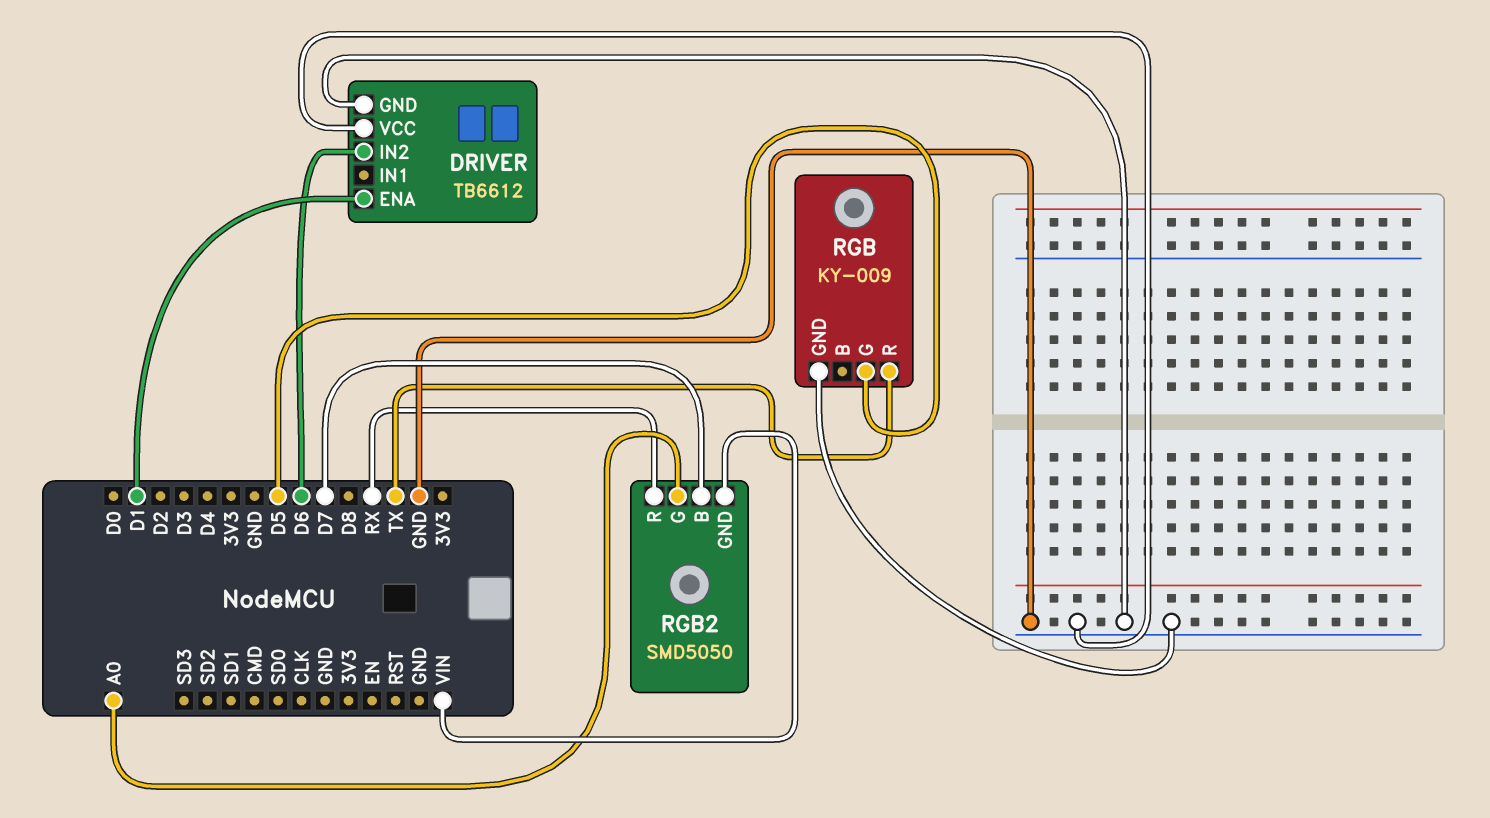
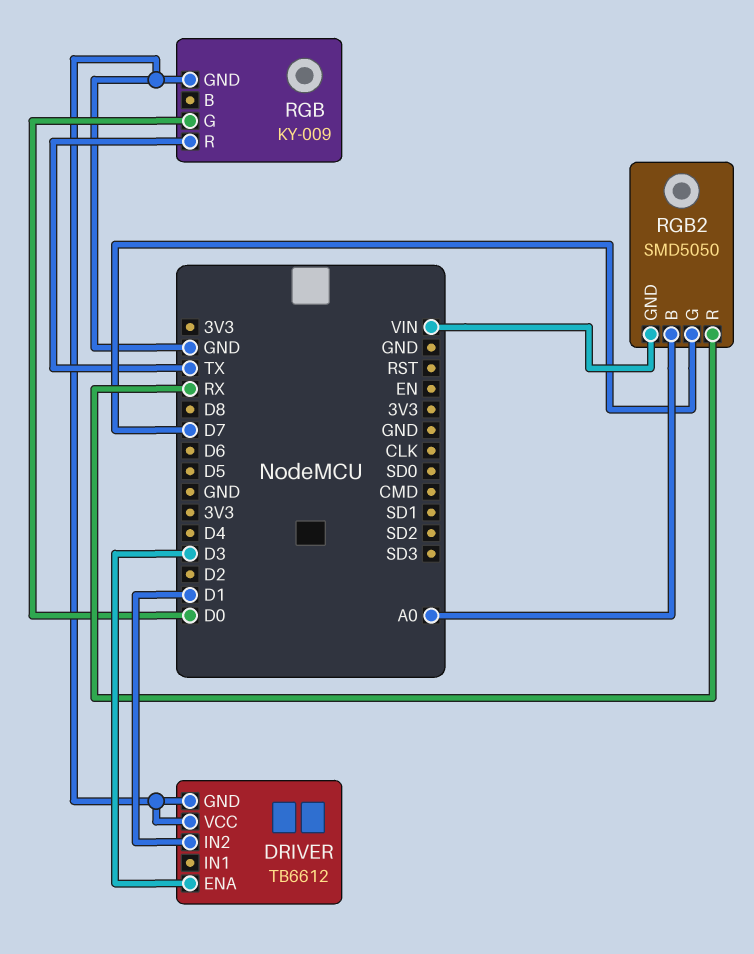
DRIVER pin ENA: D1 -> D3
DRIVER pin IN2: D6 -> D1
RGB pin G: D5 -> D0
RGB2 pin B: D7 -> A0
RGB2 pin G: A0 -> D7

